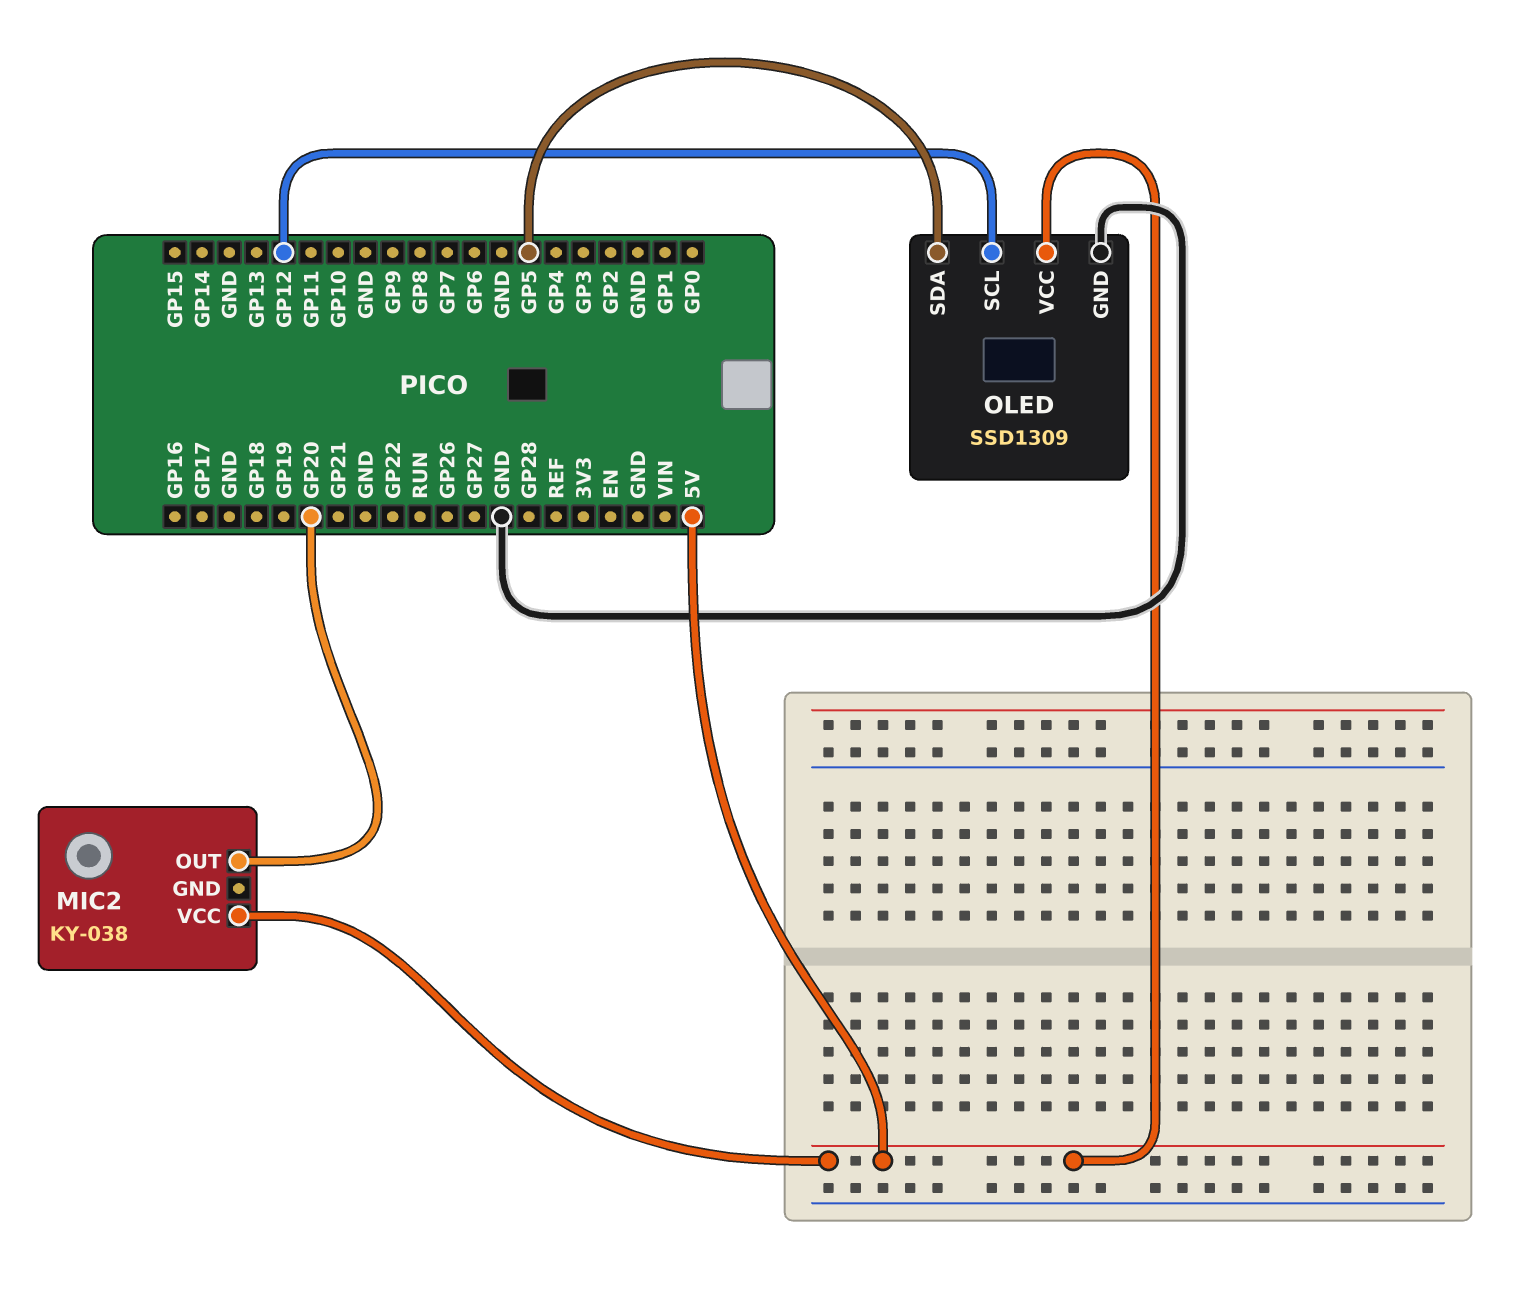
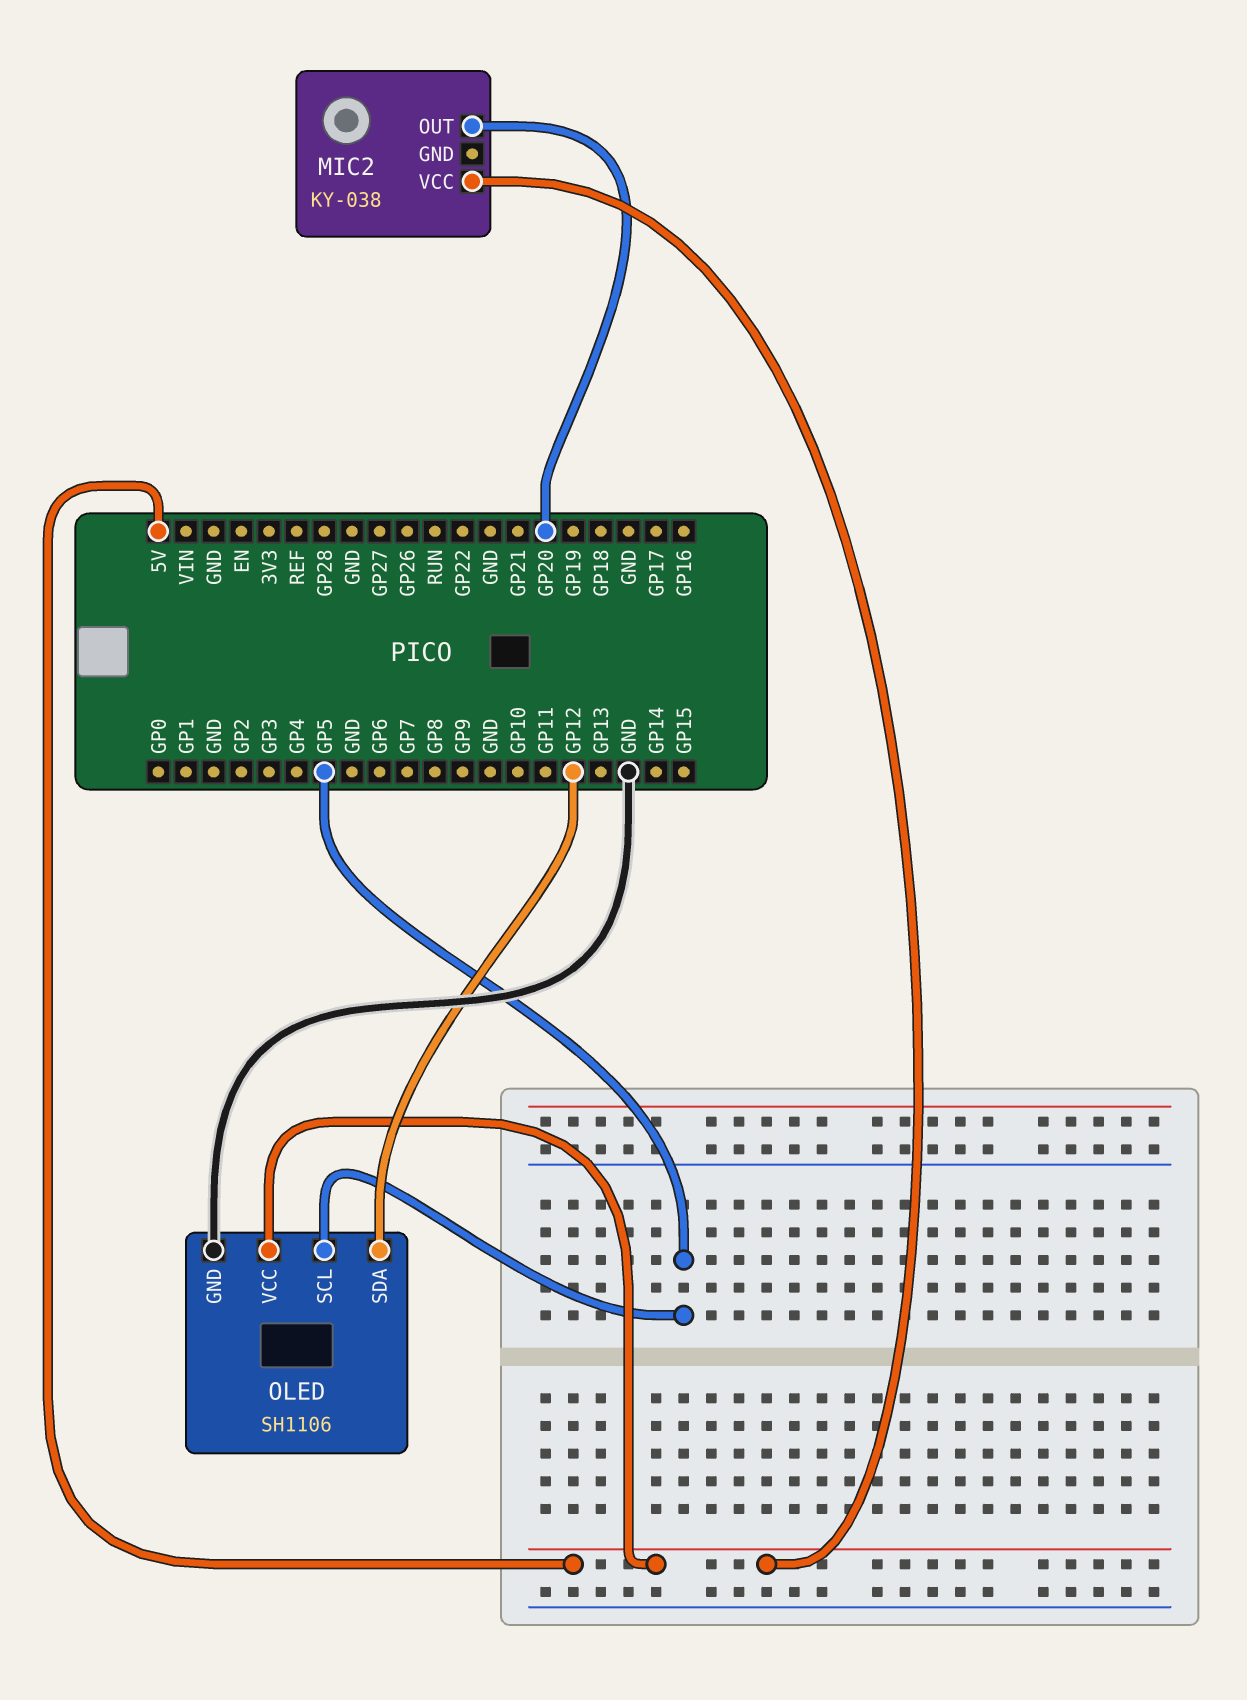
OLED: SSD1309 -> SH1106
OLED pin SCL: GP12 -> GP5
OLED pin SDA: GP5 -> GP12

